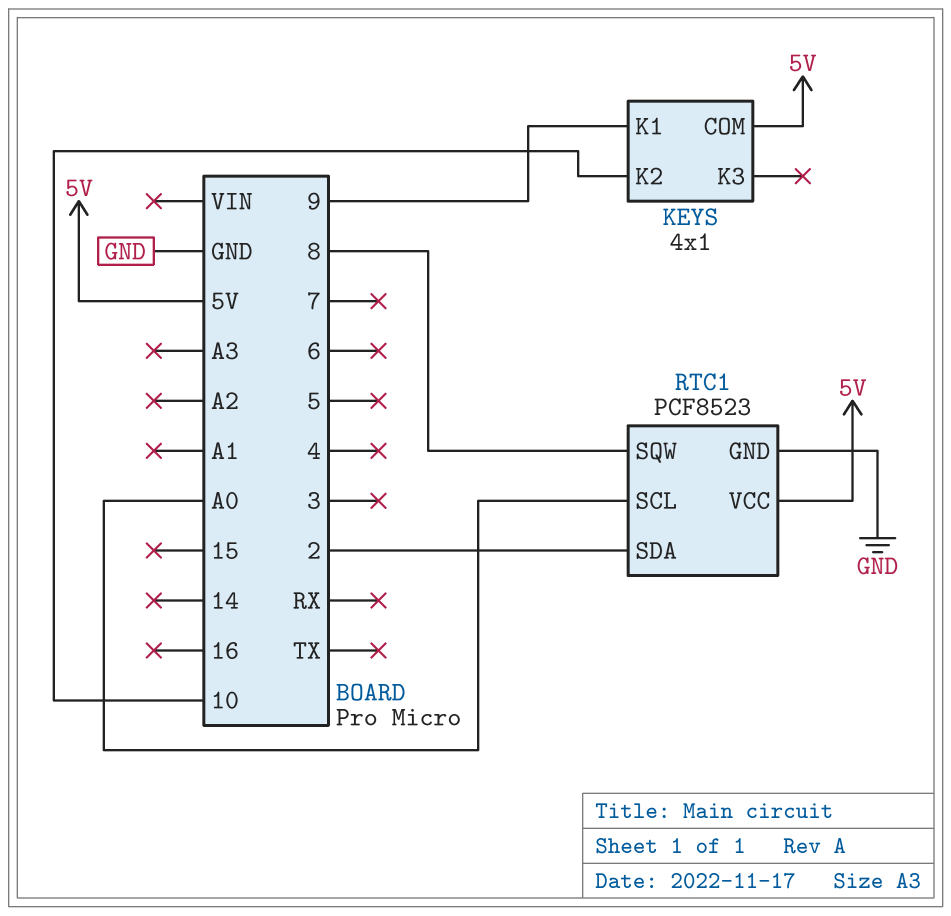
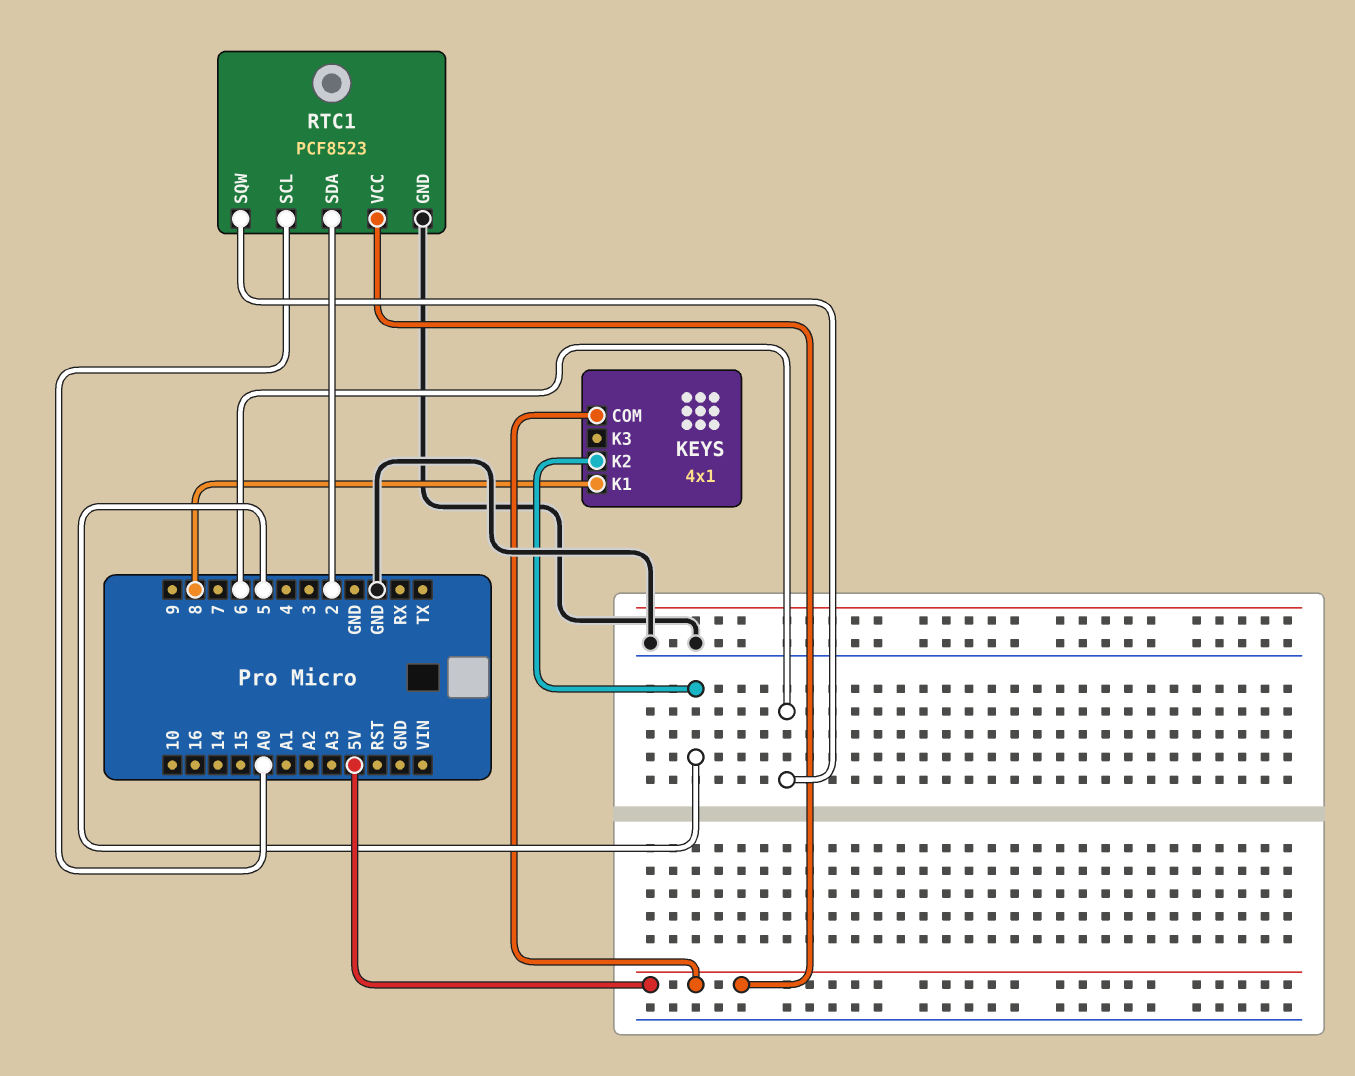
KEYS pin K1: 9 -> 8
KEYS pin K2: 10 -> 5
RTC1 pin SQW: 8 -> 6

